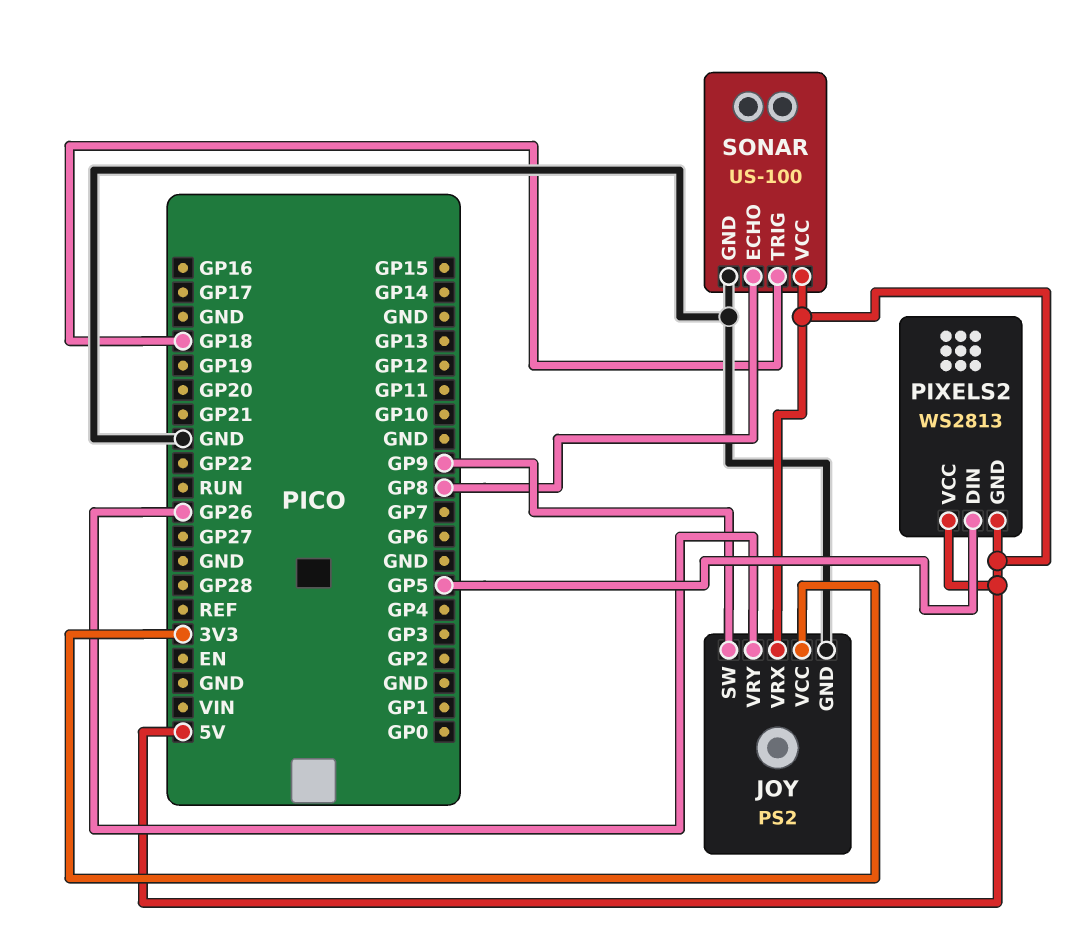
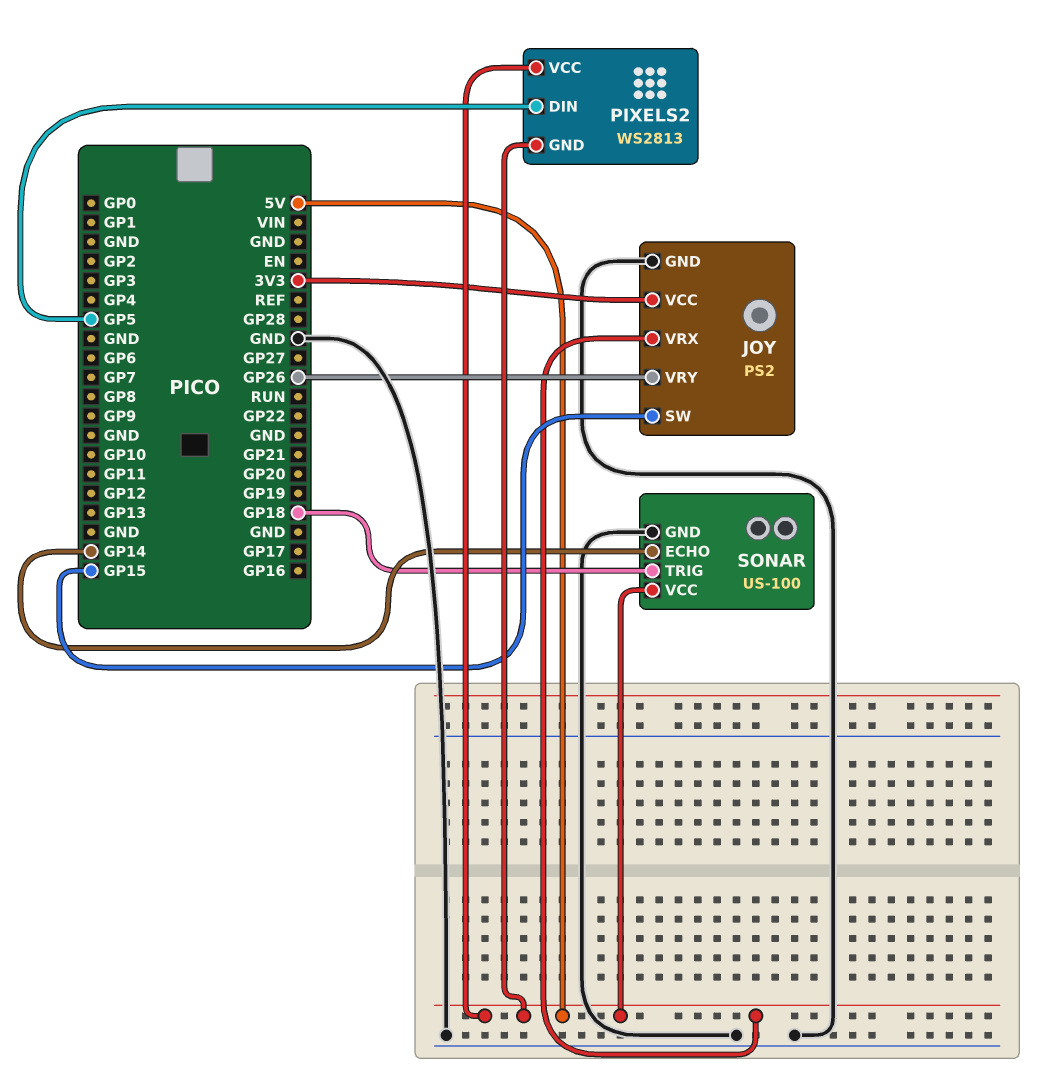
JOY pin SW: GP9 -> GP15
SONAR pin ECHO: GP8 -> GP14

